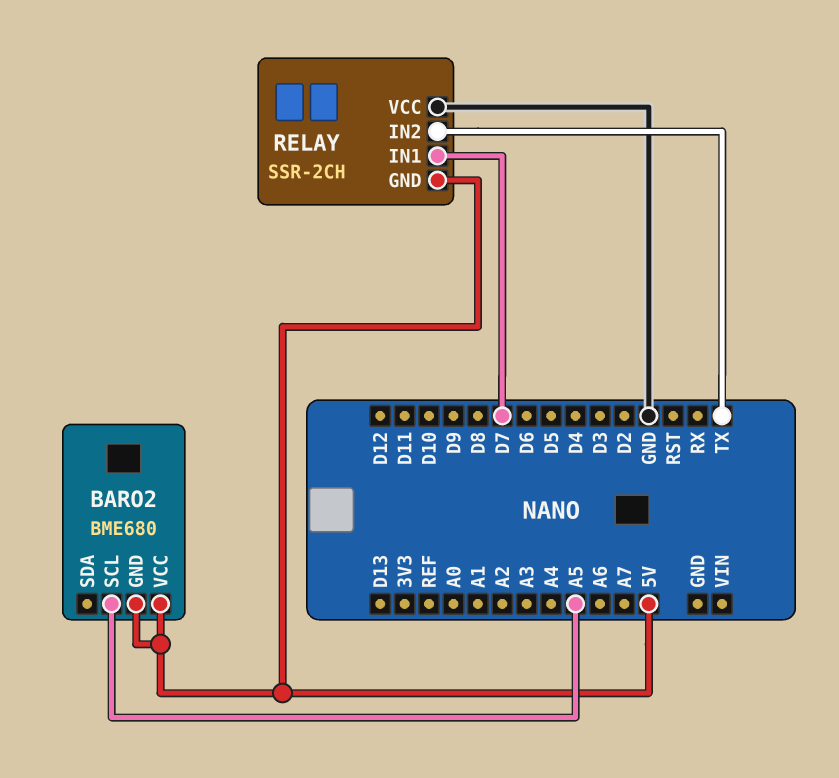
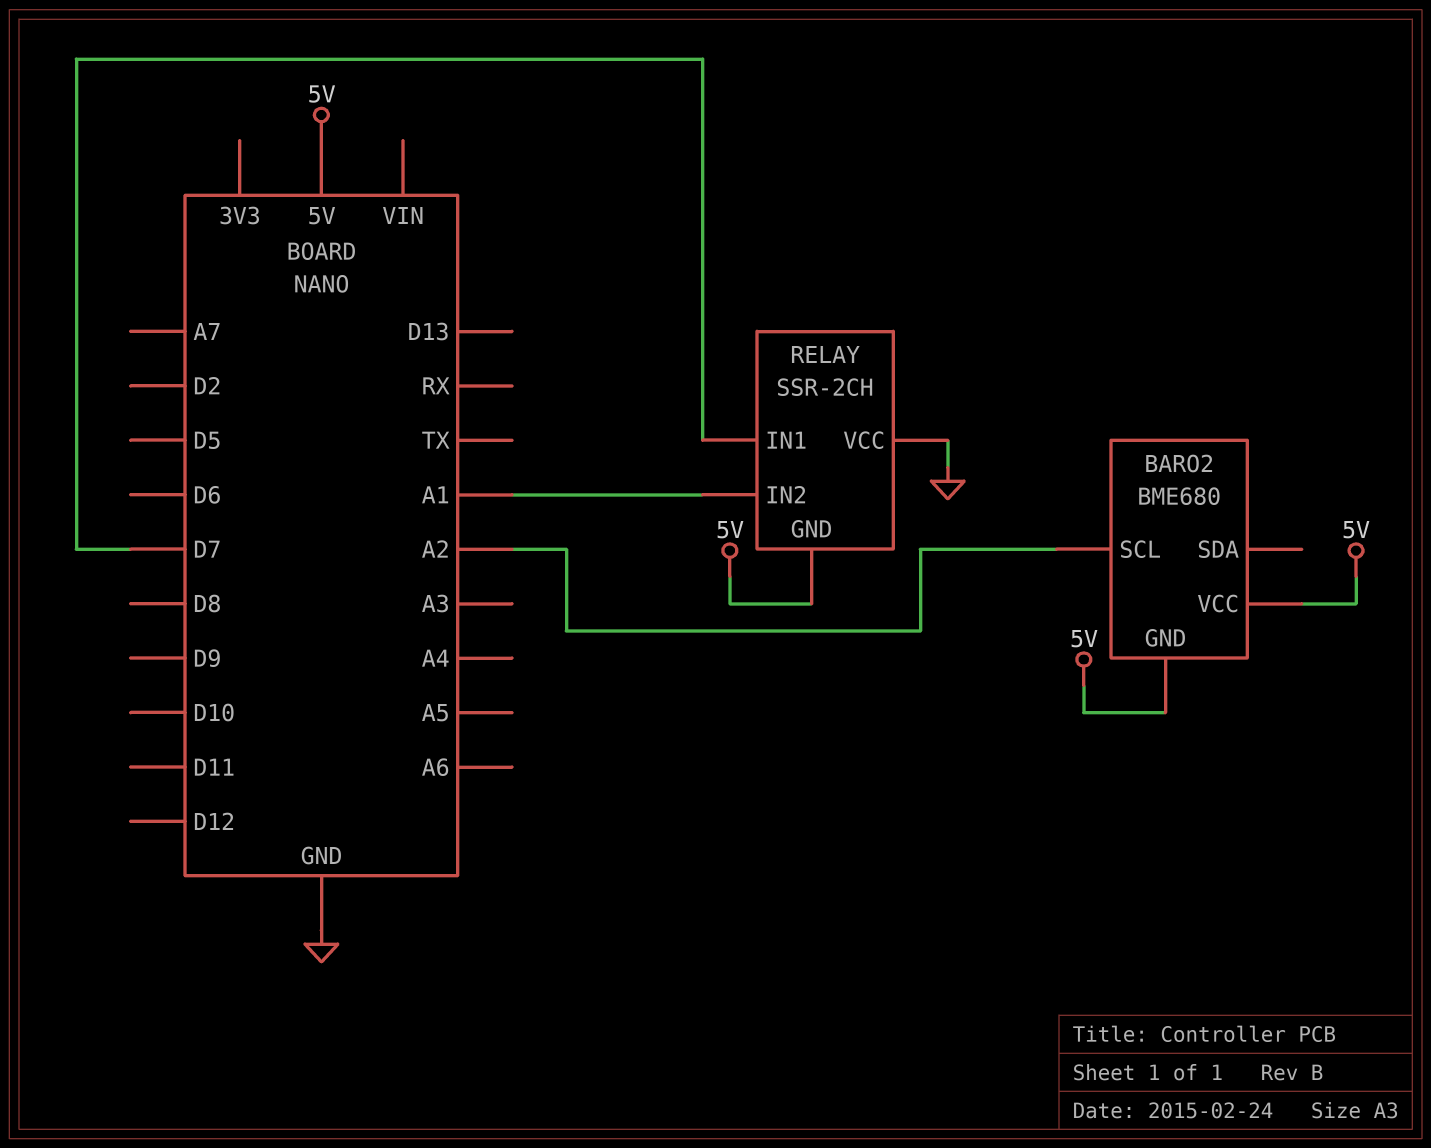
BARO2 pin SCL: A5 -> A2
RELAY pin IN2: TX -> A1

